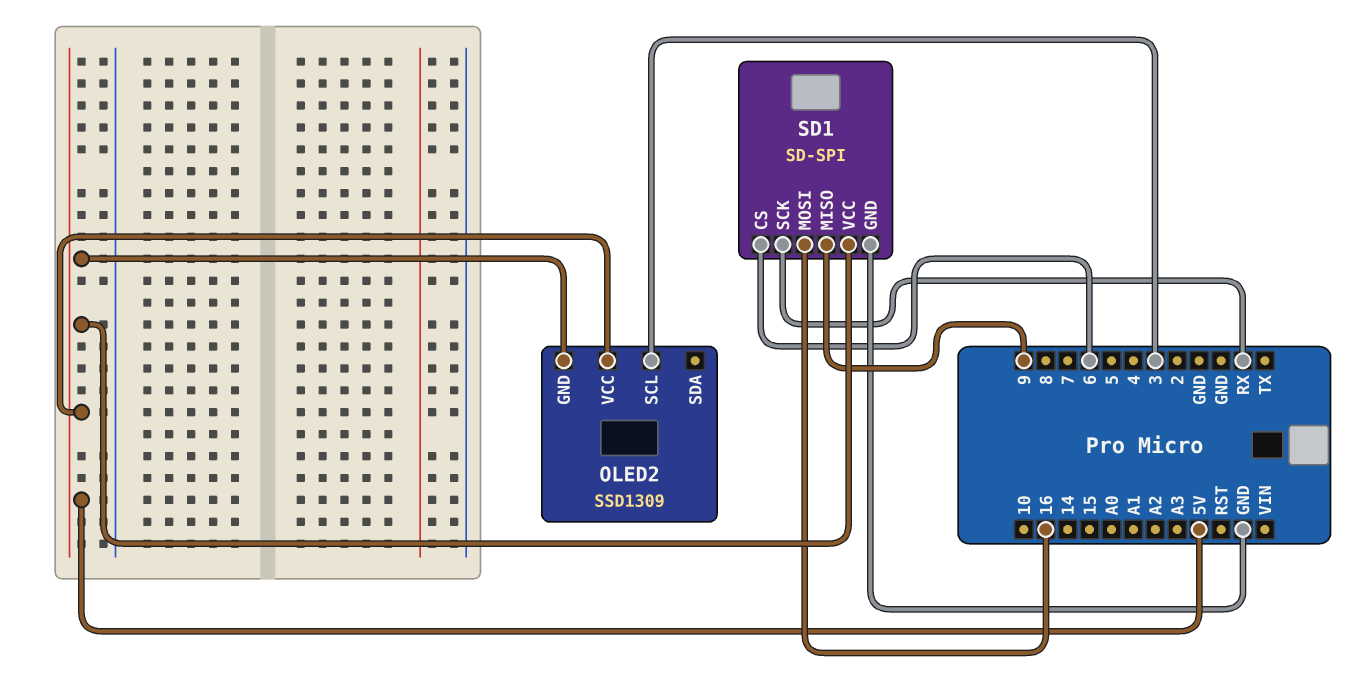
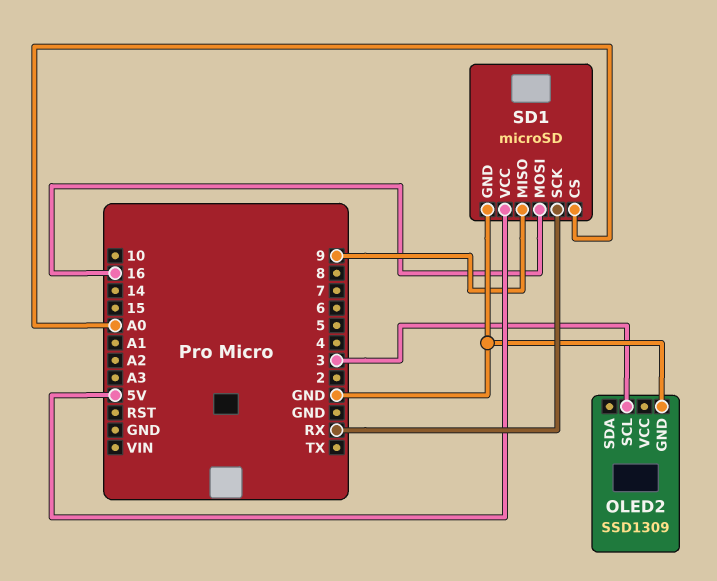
OLED2 pin GND: 5V -> GND
OLED2 pin VCC: 5V -> none
SD1: SD-SPI -> microSD
SD1 pin CS: 6 -> A0

